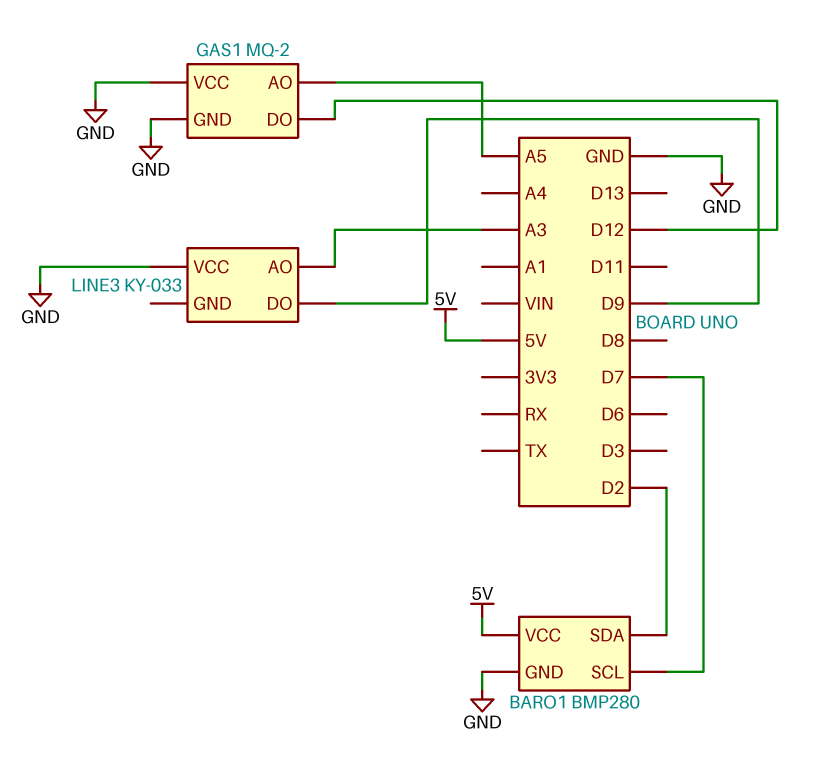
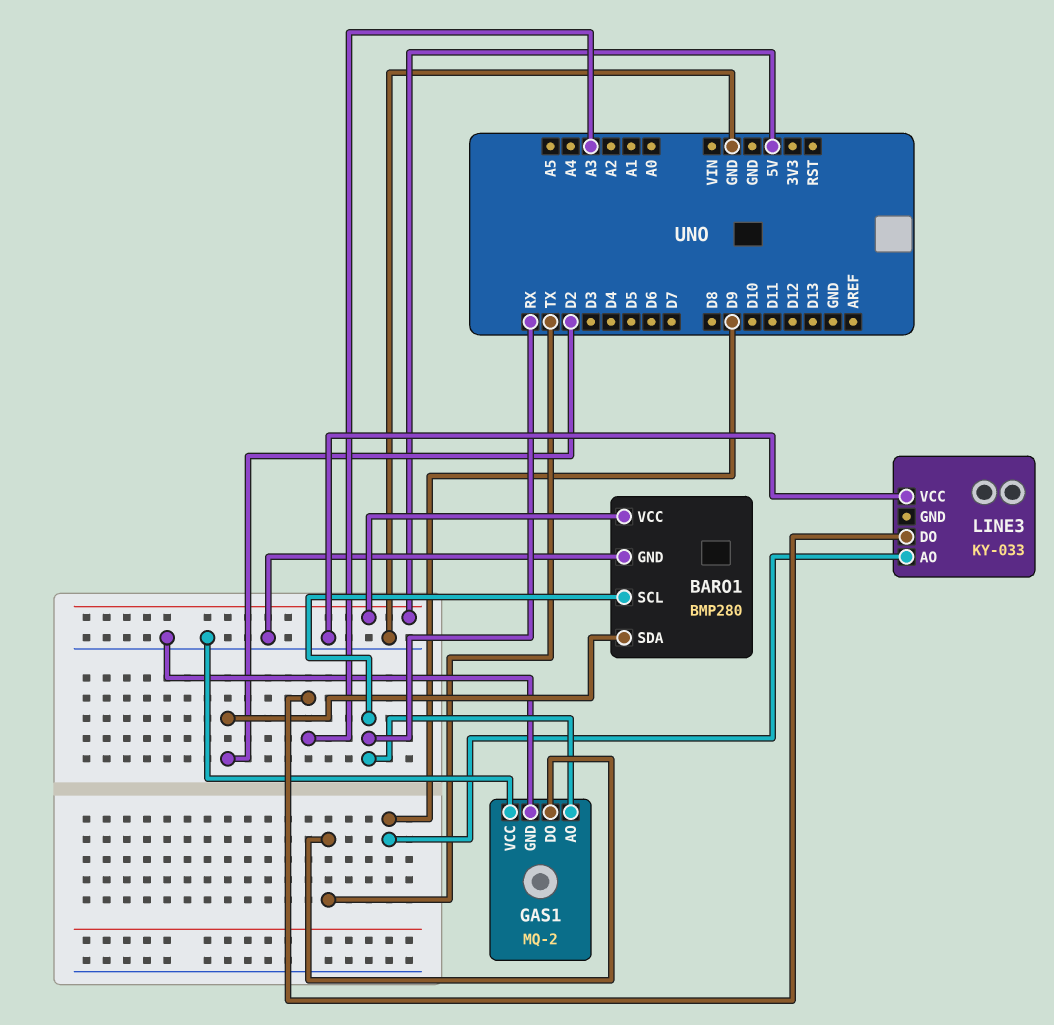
BARO1 pin SCL: D7 -> RX
GAS1 pin AO: A5 -> RX
GAS1 pin DO: D12 -> TX
LINE3 pin AO: A3 -> D9
LINE3 pin DO: D9 -> A3

